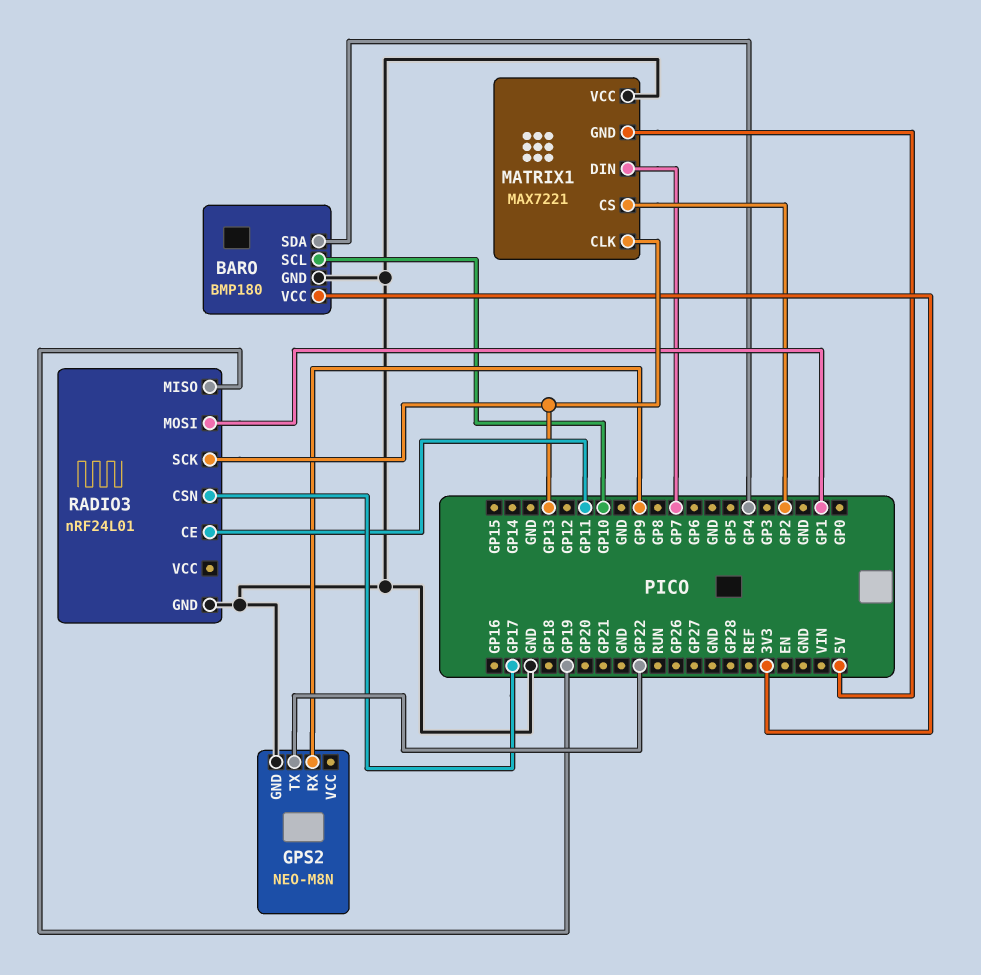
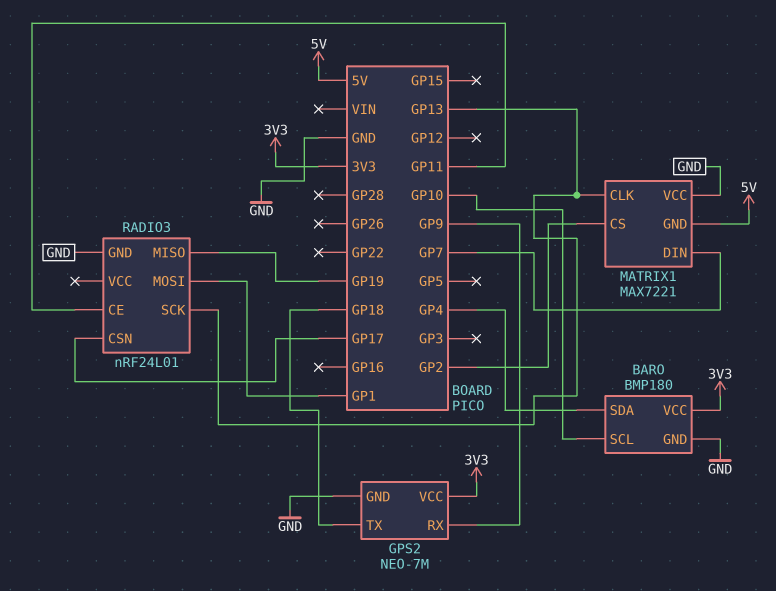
GPS2: NEO-M8N -> NEO-7M
GPS2 pin TX: GP22 -> GP18
GPS2 pin VCC: none -> 3V3

